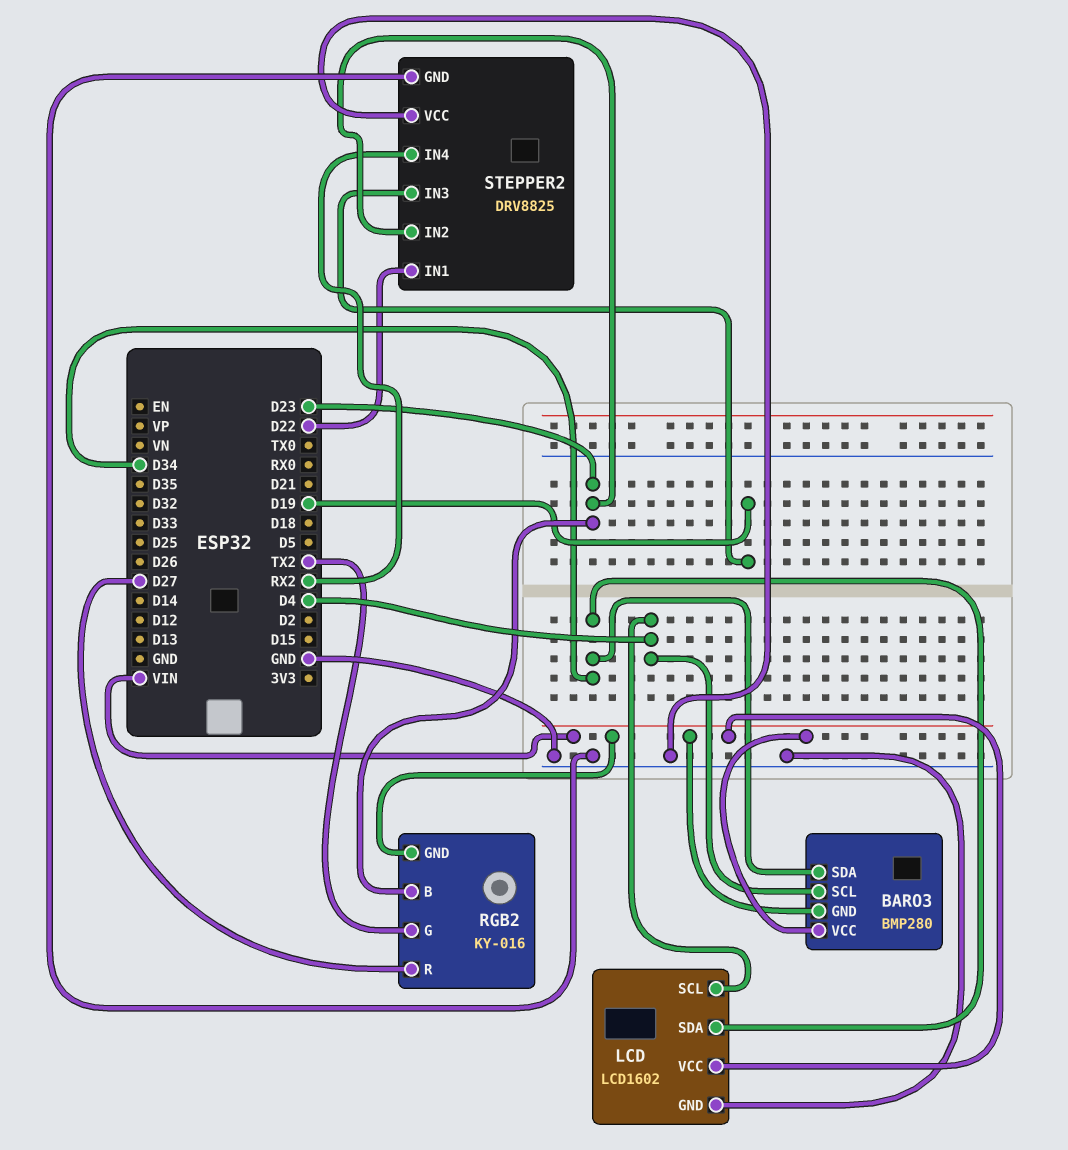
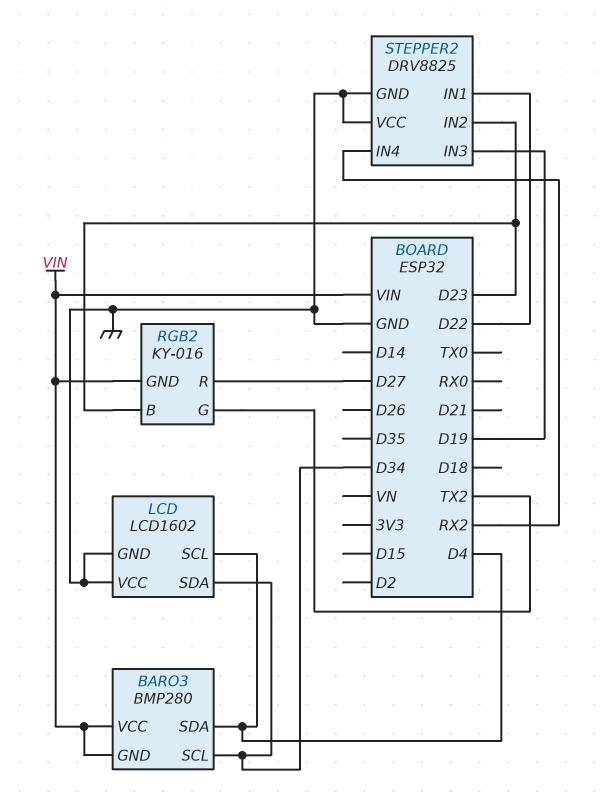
BARO3 pin SCL: D4 -> D34
BARO3 pin SDA: D34 -> D4
LCD pin VCC: VIN -> GND

